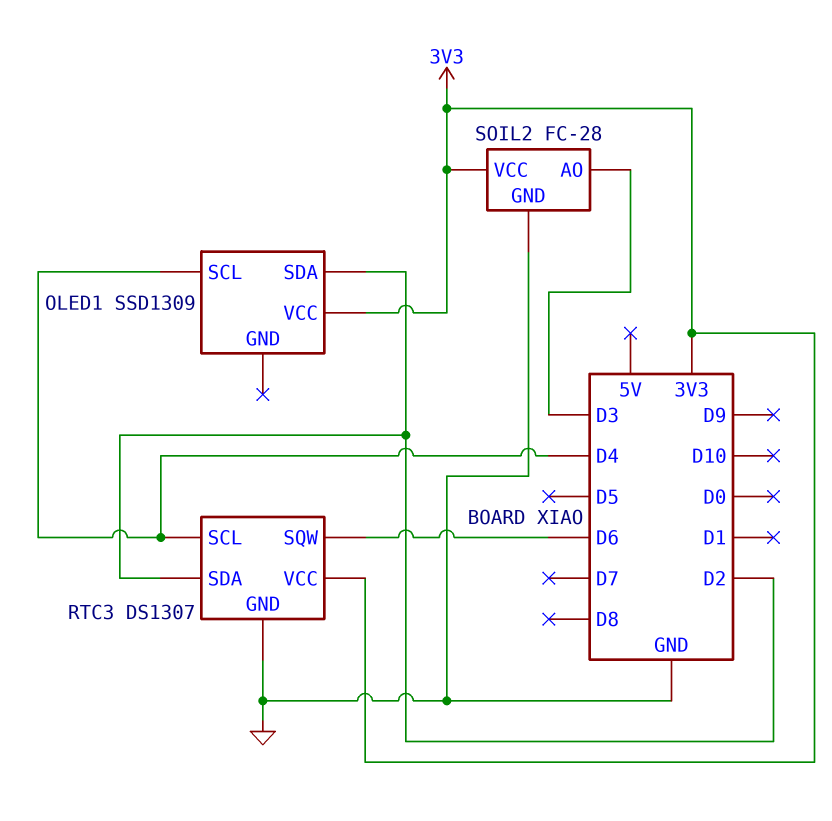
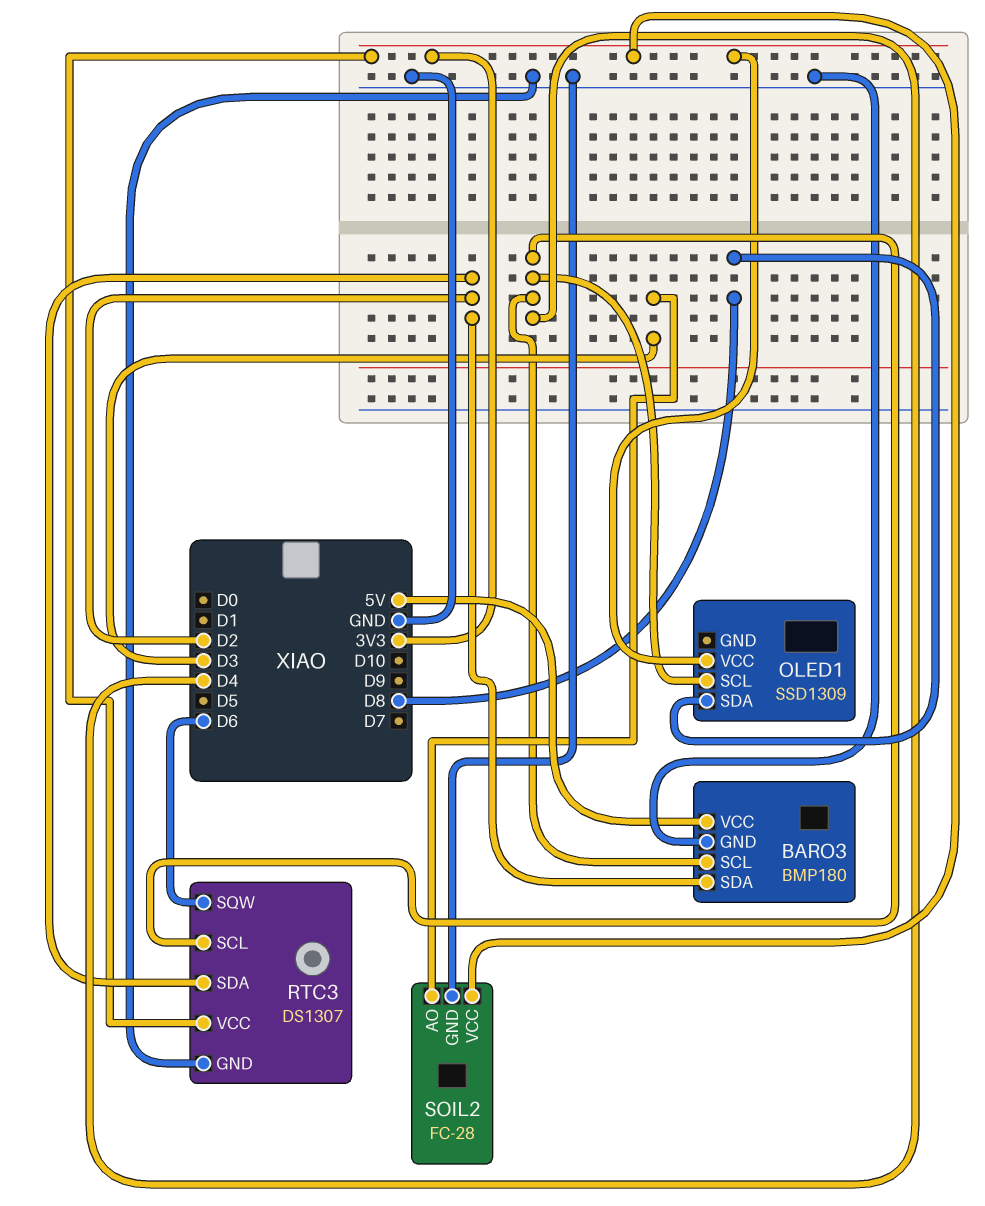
BARO3: none -> BMP180
BARO3 pin GND: none -> GND
BARO3 pin SCL: none -> D4
BARO3 pin SDA: none -> D2
BARO3 pin VCC: none -> 5V
OLED1 pin SDA: D2 -> D8

